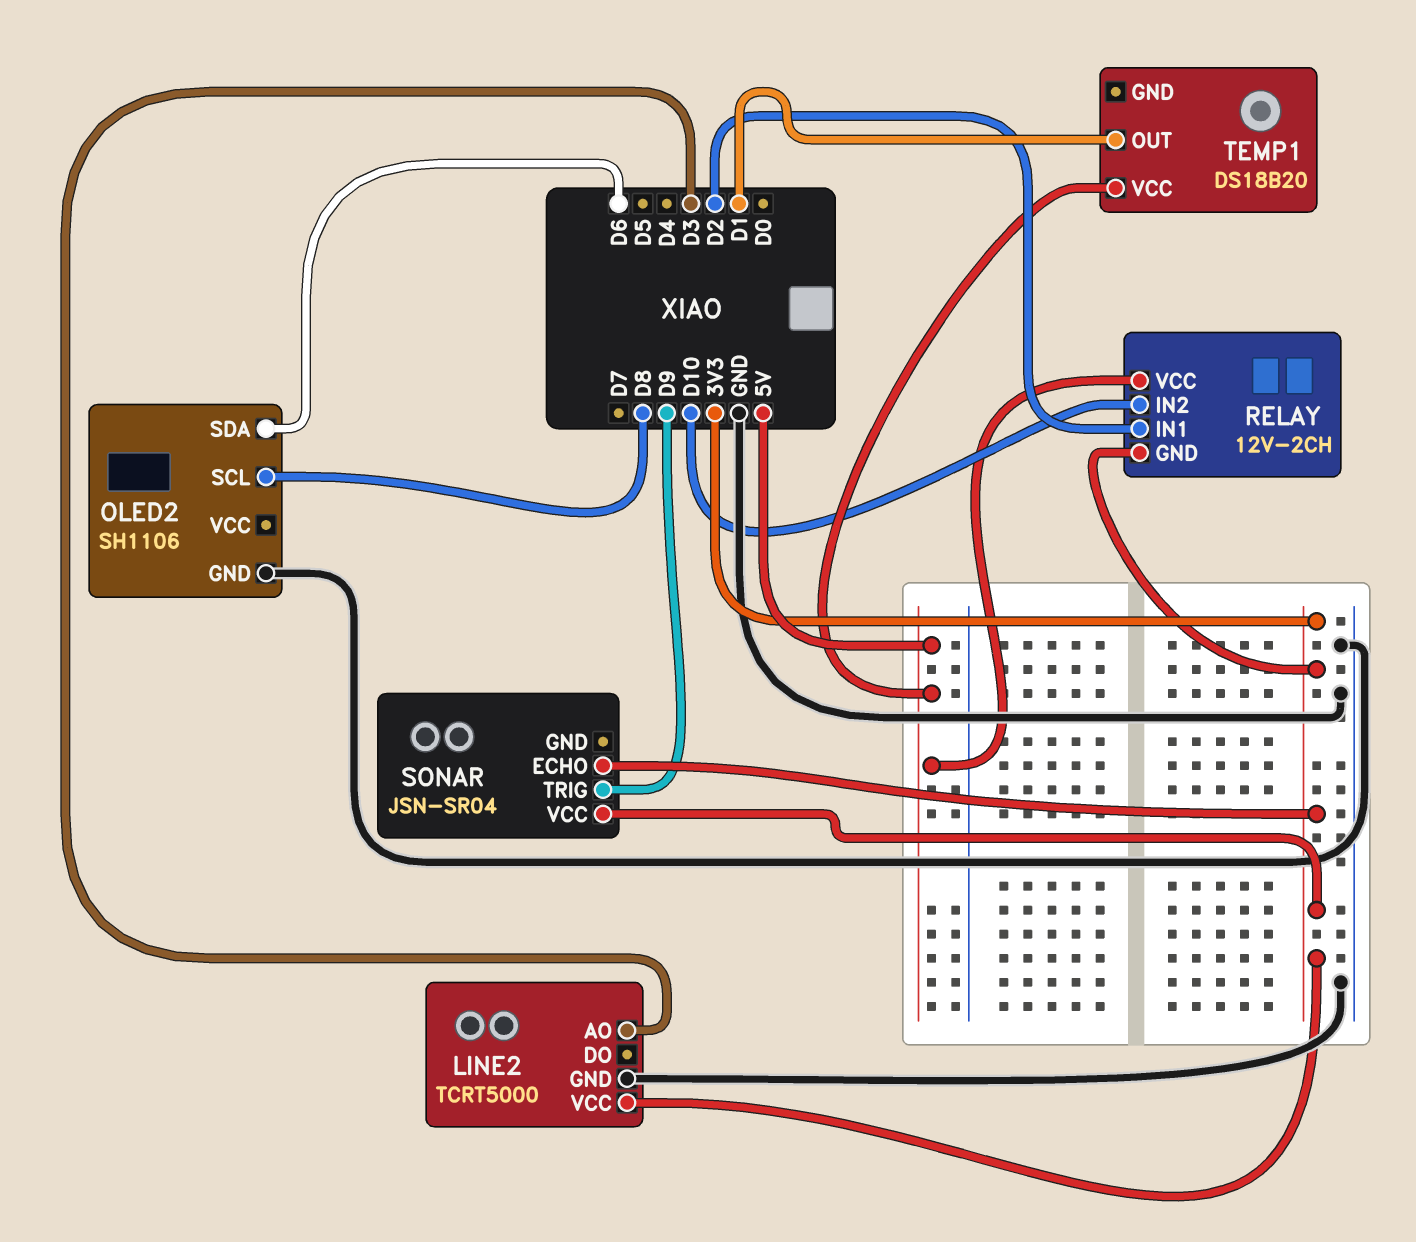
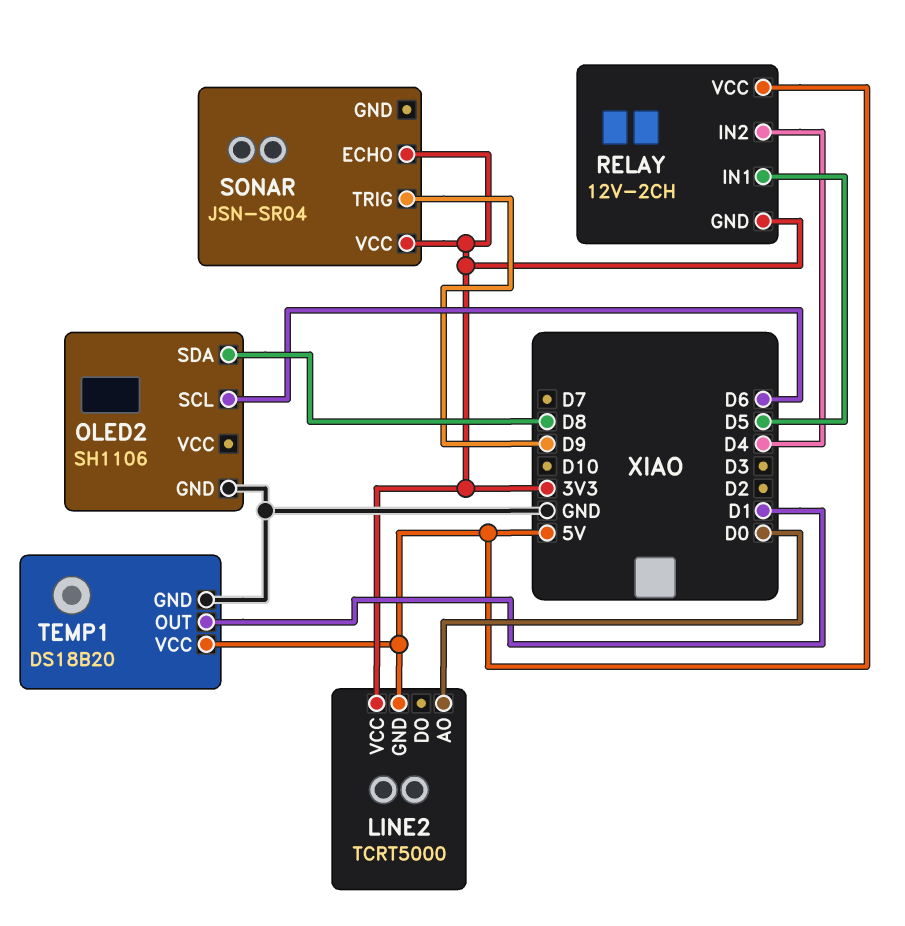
LINE2 pin AO: D3 -> D0
LINE2 pin GND: GND -> 5V
OLED2 pin SCL: D8 -> D6
OLED2 pin SDA: D6 -> D8
RELAY pin IN1: D2 -> D5
RELAY pin IN2: D10 -> D4
TEMP1 pin GND: none -> GND

